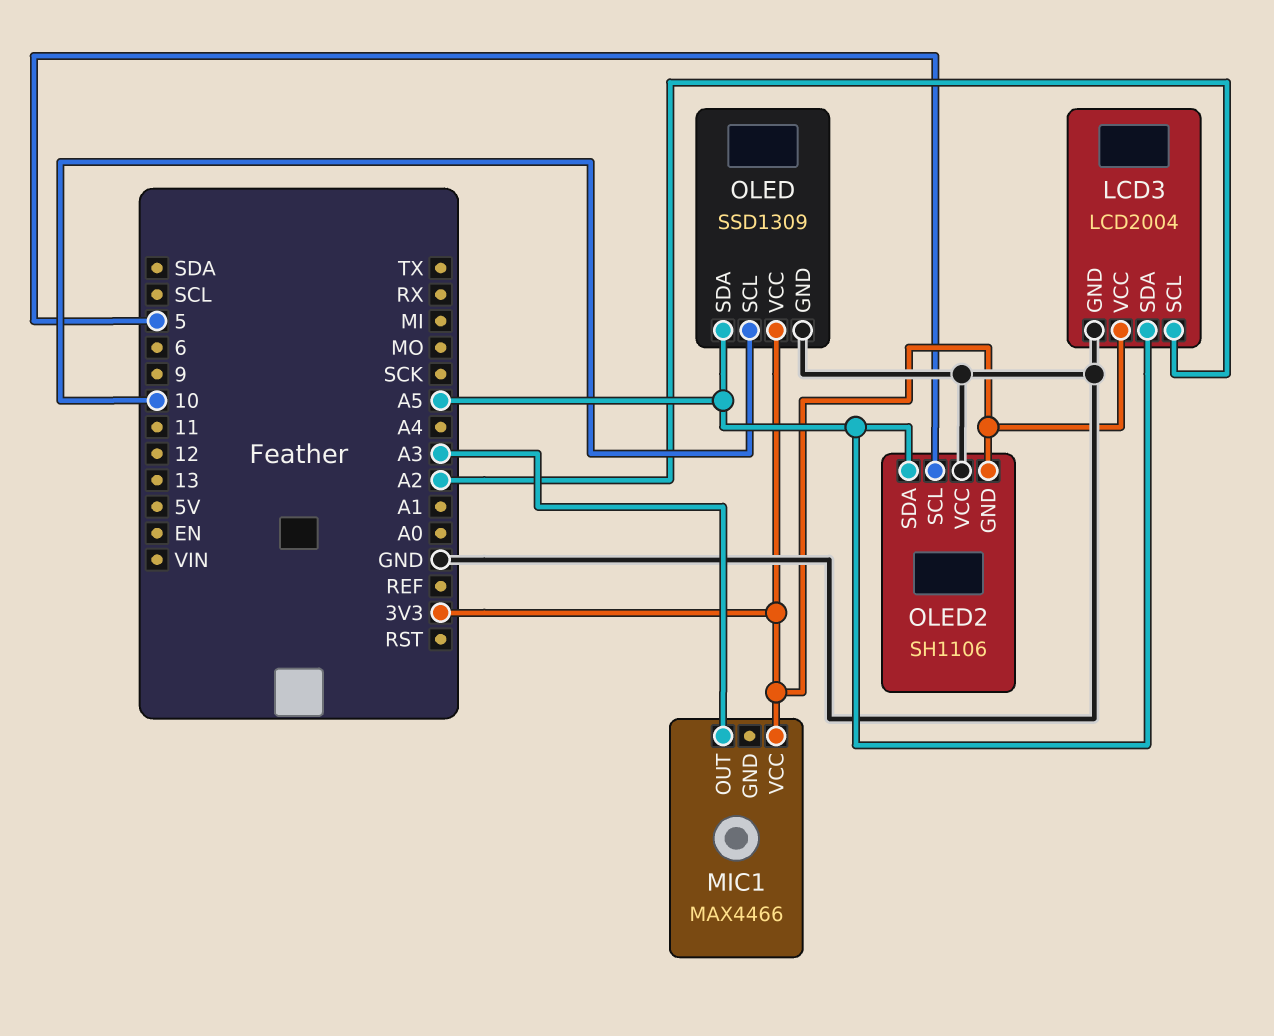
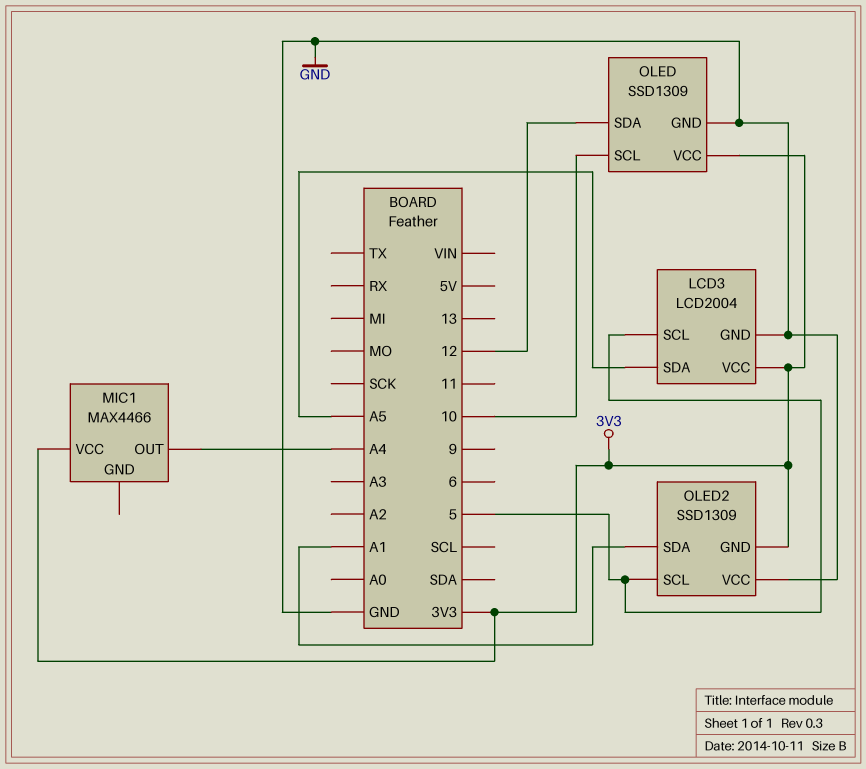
LCD3 pin SCL: A2 -> 5
MIC1 pin OUT: A3 -> A4
OLED pin SDA: A5 -> 12
OLED2: SH1106 -> SSD1309
OLED2 pin SDA: A5 -> A1

